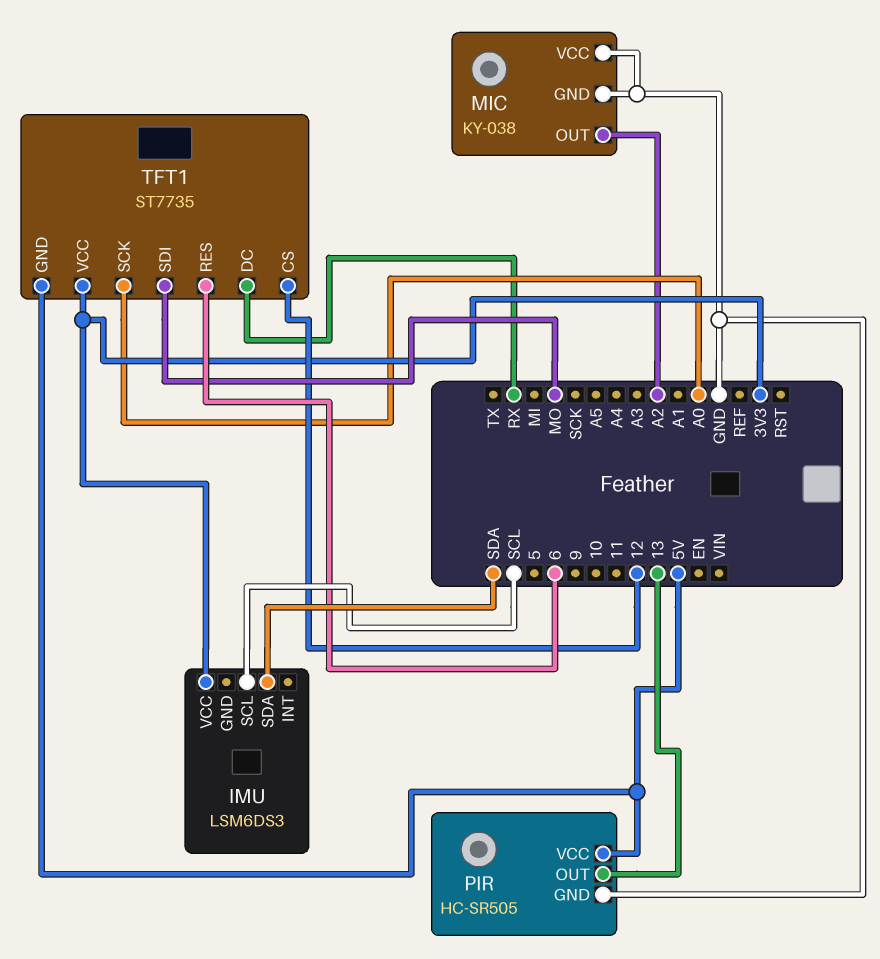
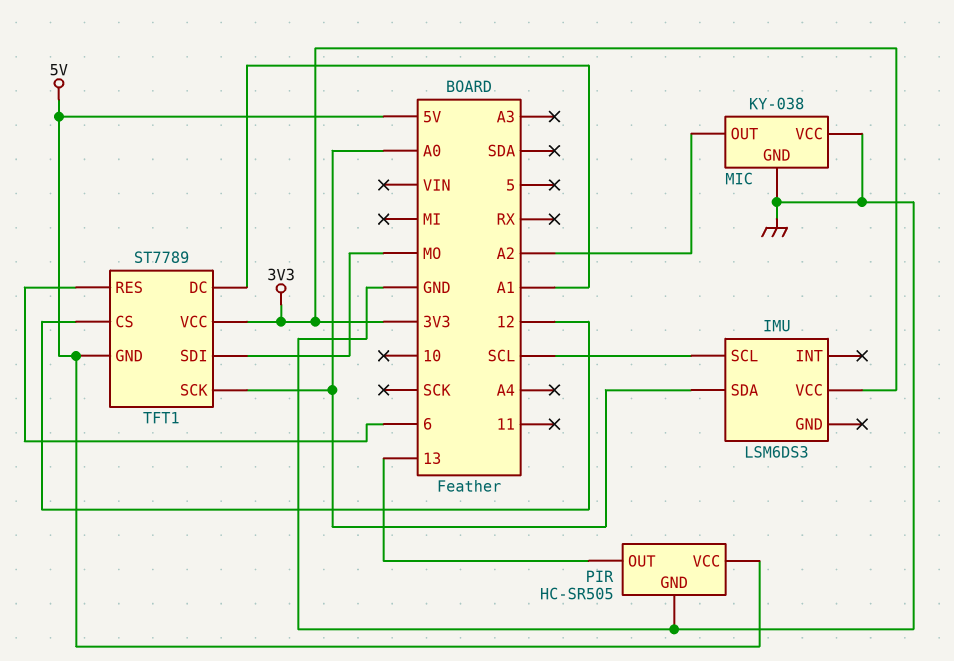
IMU pin SDA: SDA -> A0
TFT1: ST7735 -> ST7789
TFT1 pin DC: RX -> A1

